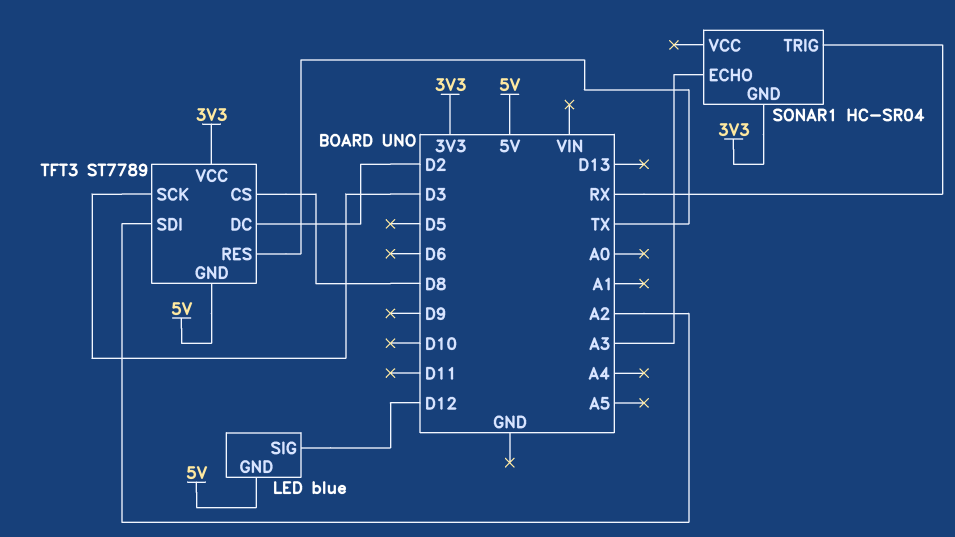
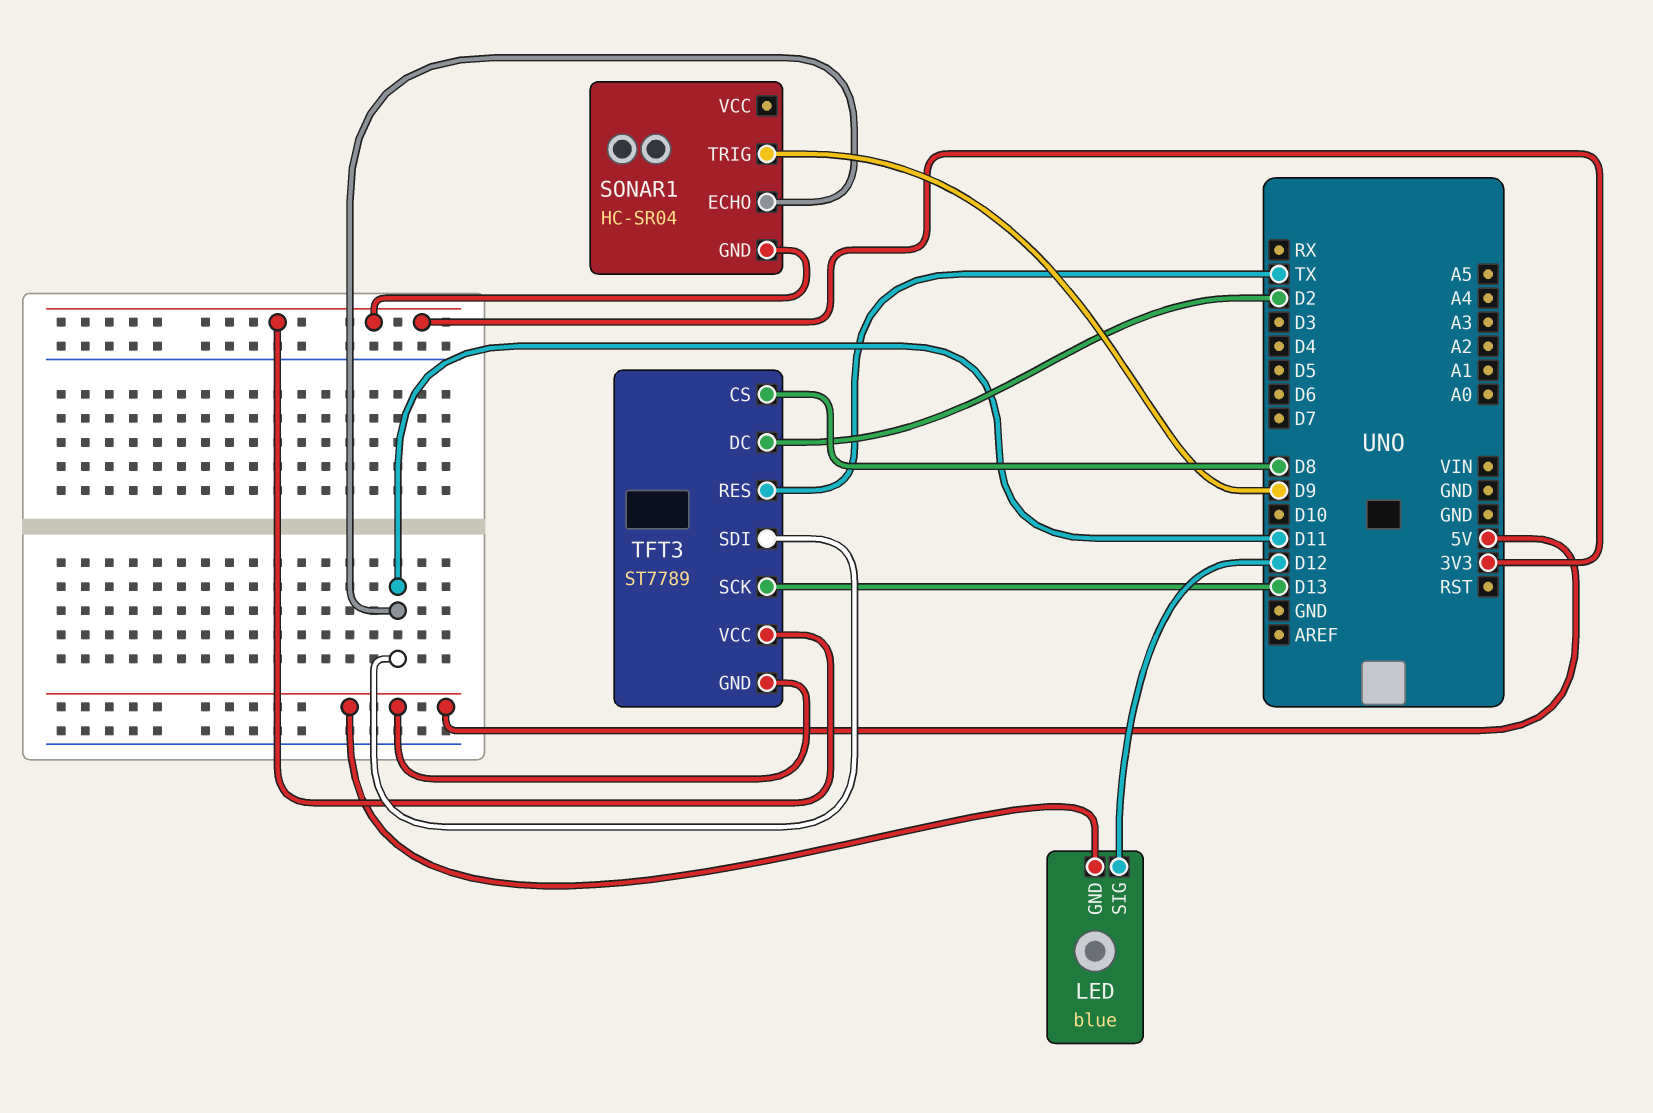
SONAR1 pin ECHO: A3 -> D11
SONAR1 pin TRIG: RX -> D9
TFT3 pin SCK: D3 -> D13
TFT3 pin SDI: A2 -> D11

